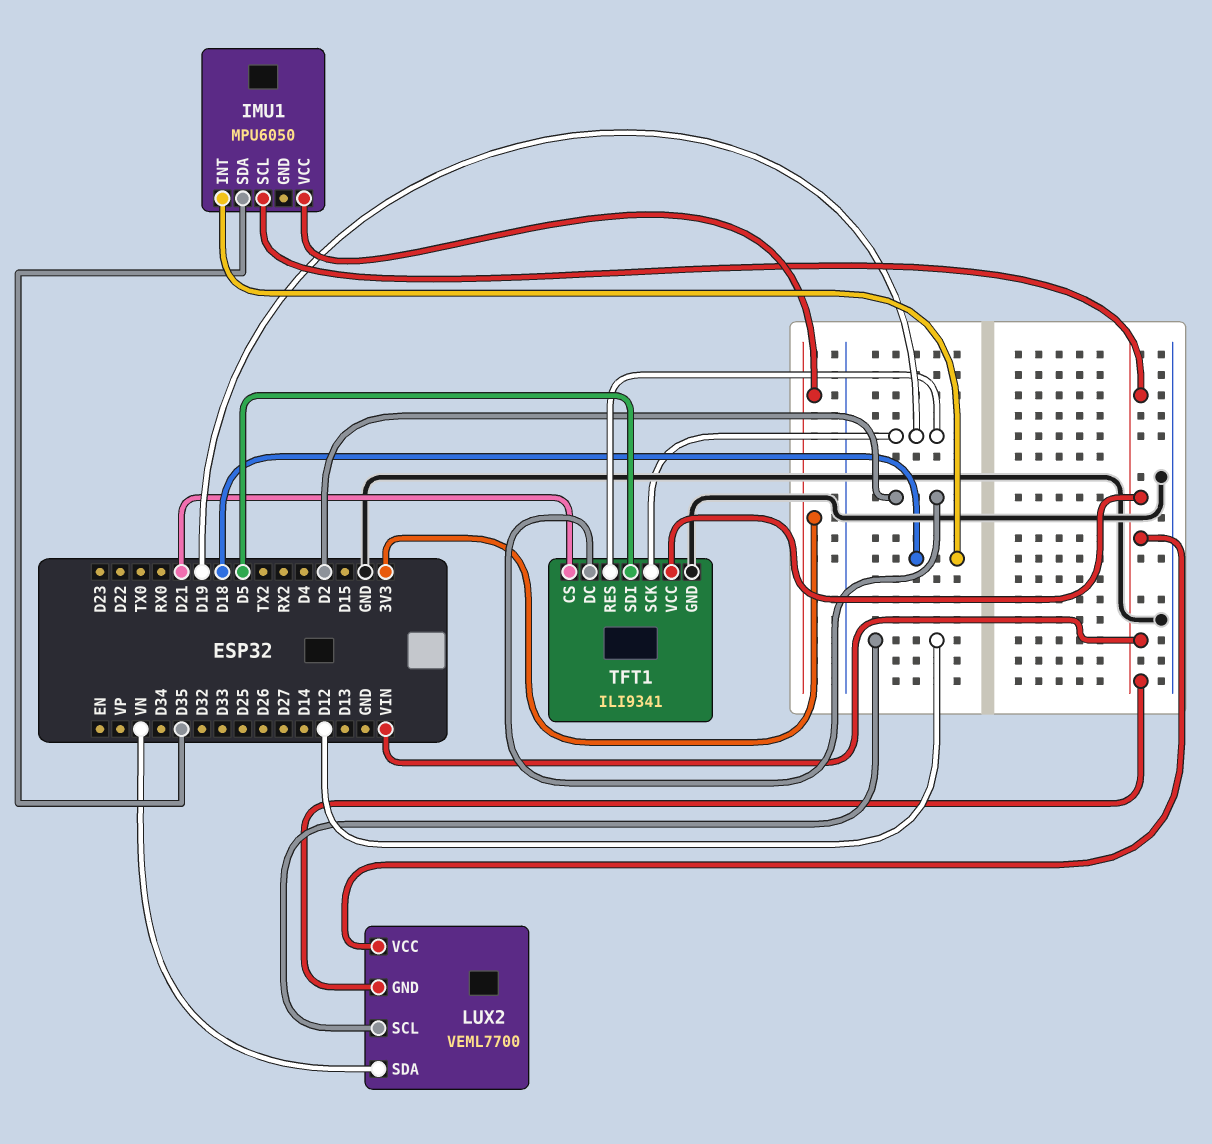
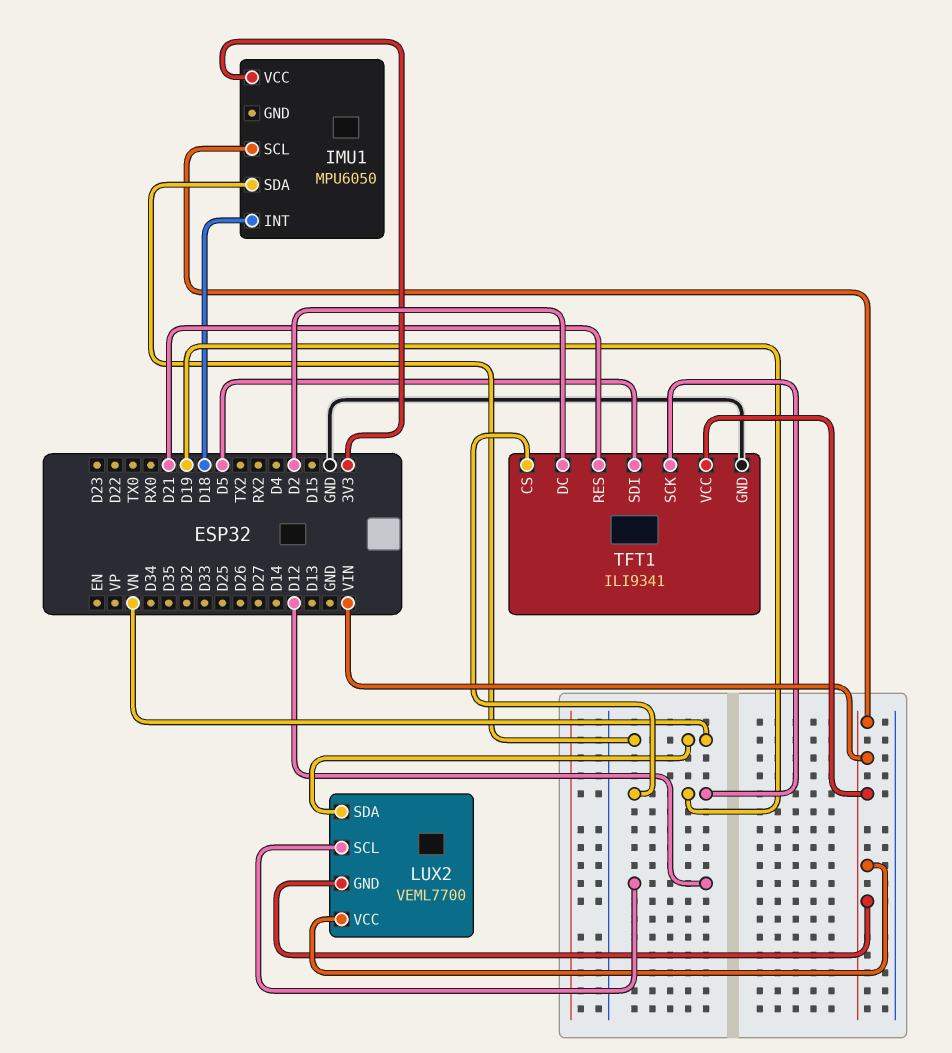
IMU1 pin SDA: D35 -> VN
TFT1 pin CS: D21 -> D19
TFT1 pin RES: D19 -> D21

